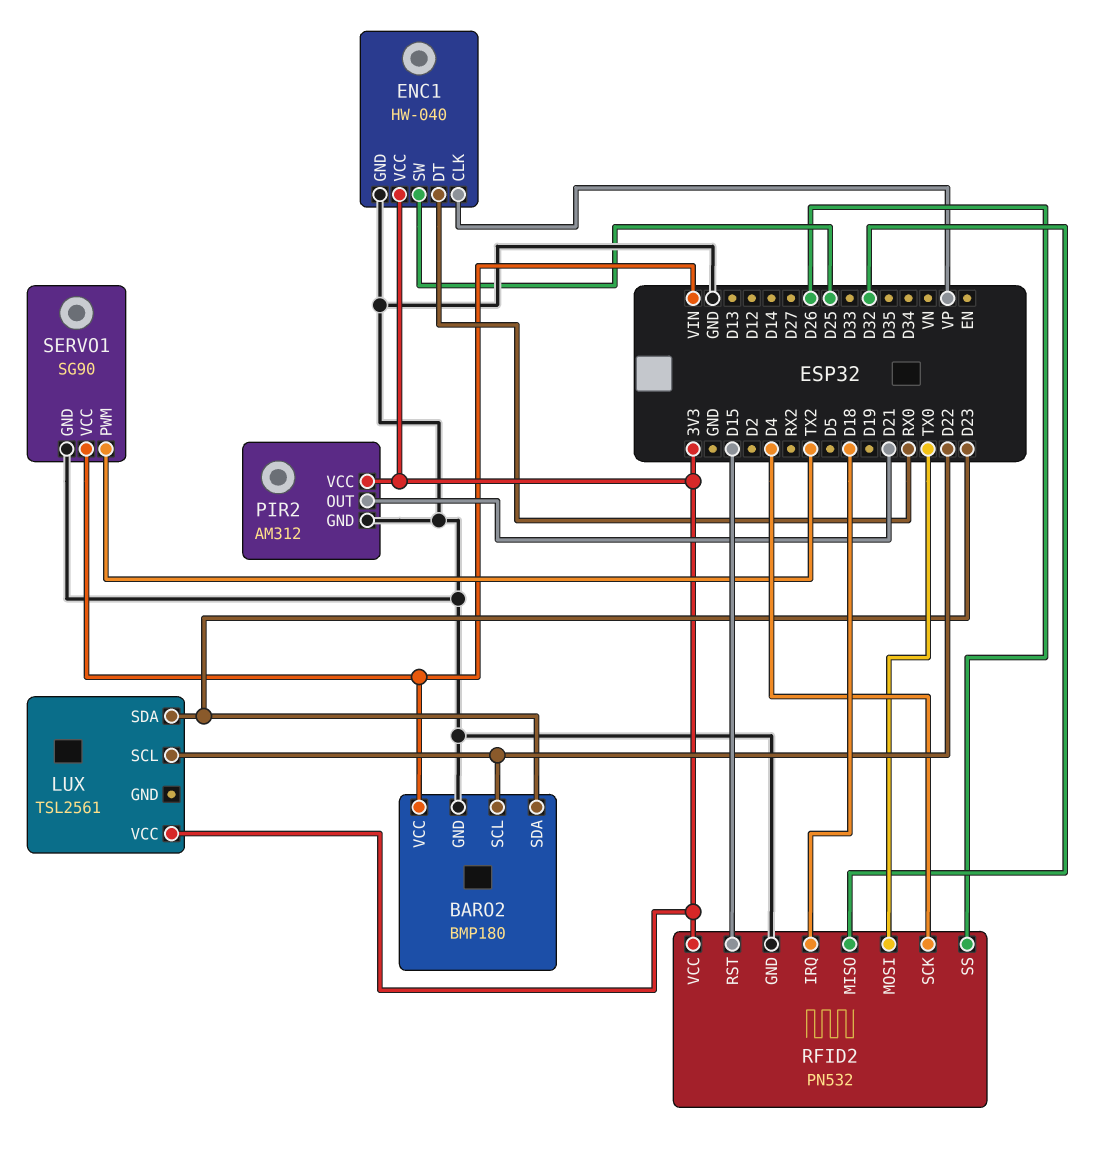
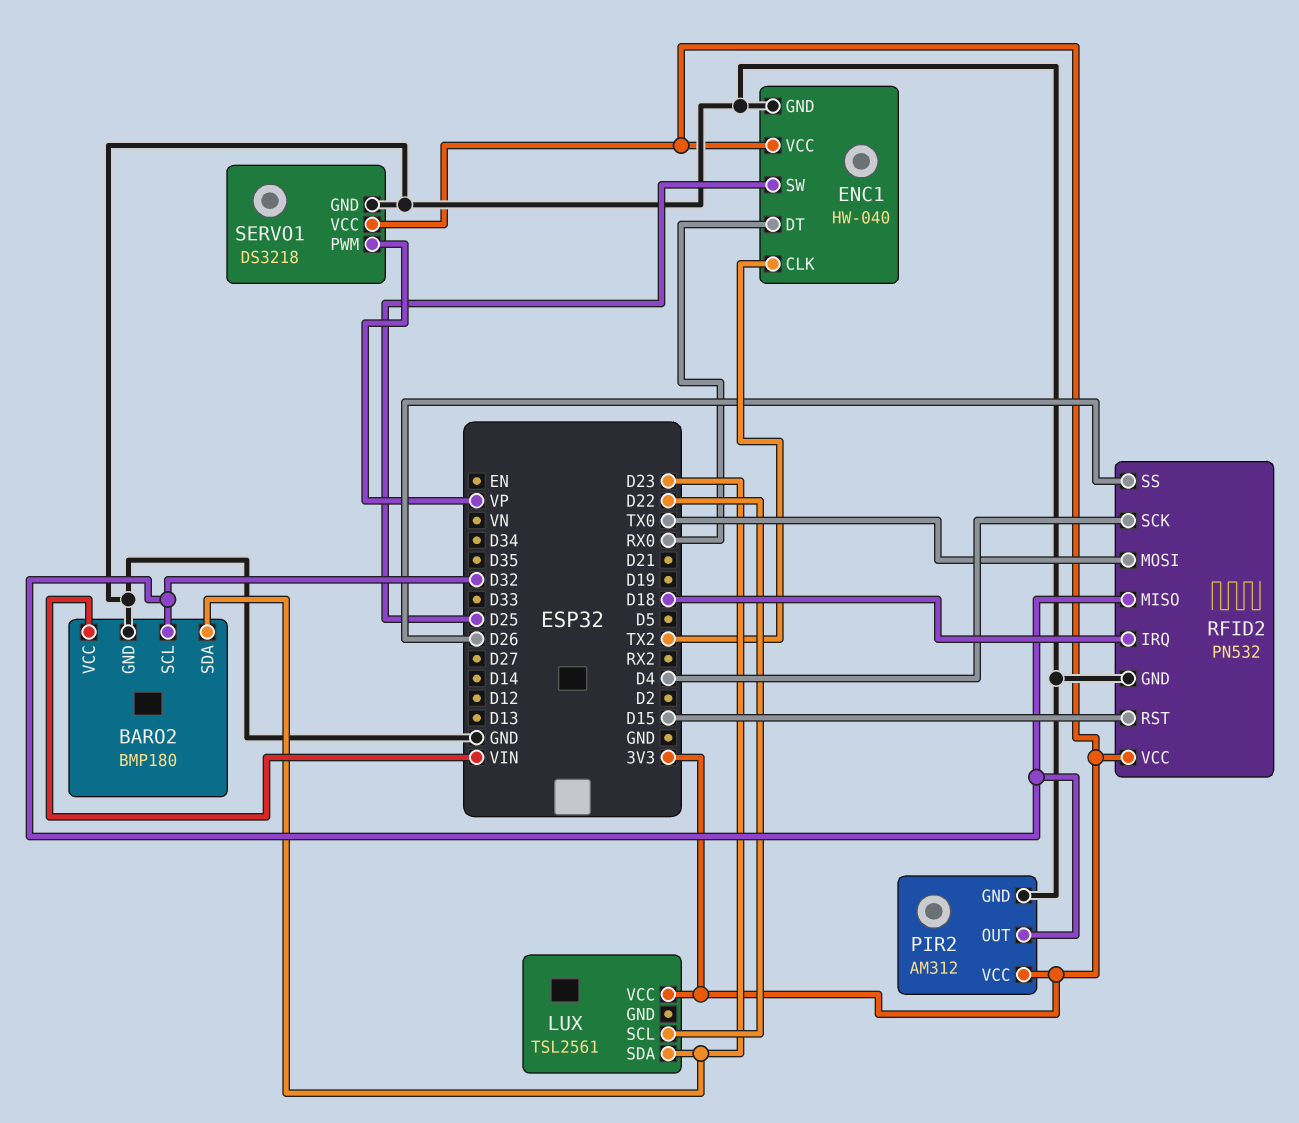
BARO2 pin SCL: D22 -> D32
ENC1 pin CLK: VP -> TX2
PIR2 pin OUT: D21 -> D32
SERVO1: SG90 -> DS3218
SERVO1 pin PWM: TX2 -> VP
SERVO1 pin VCC: VIN -> 3V3

